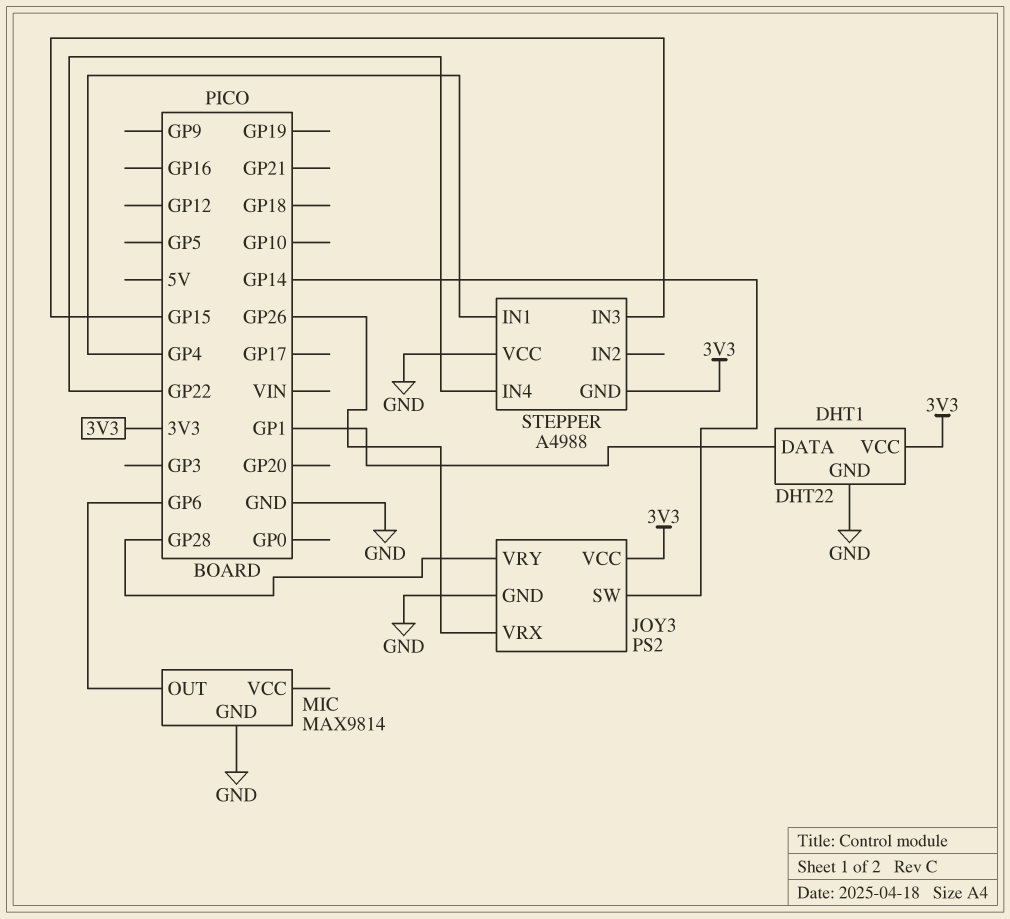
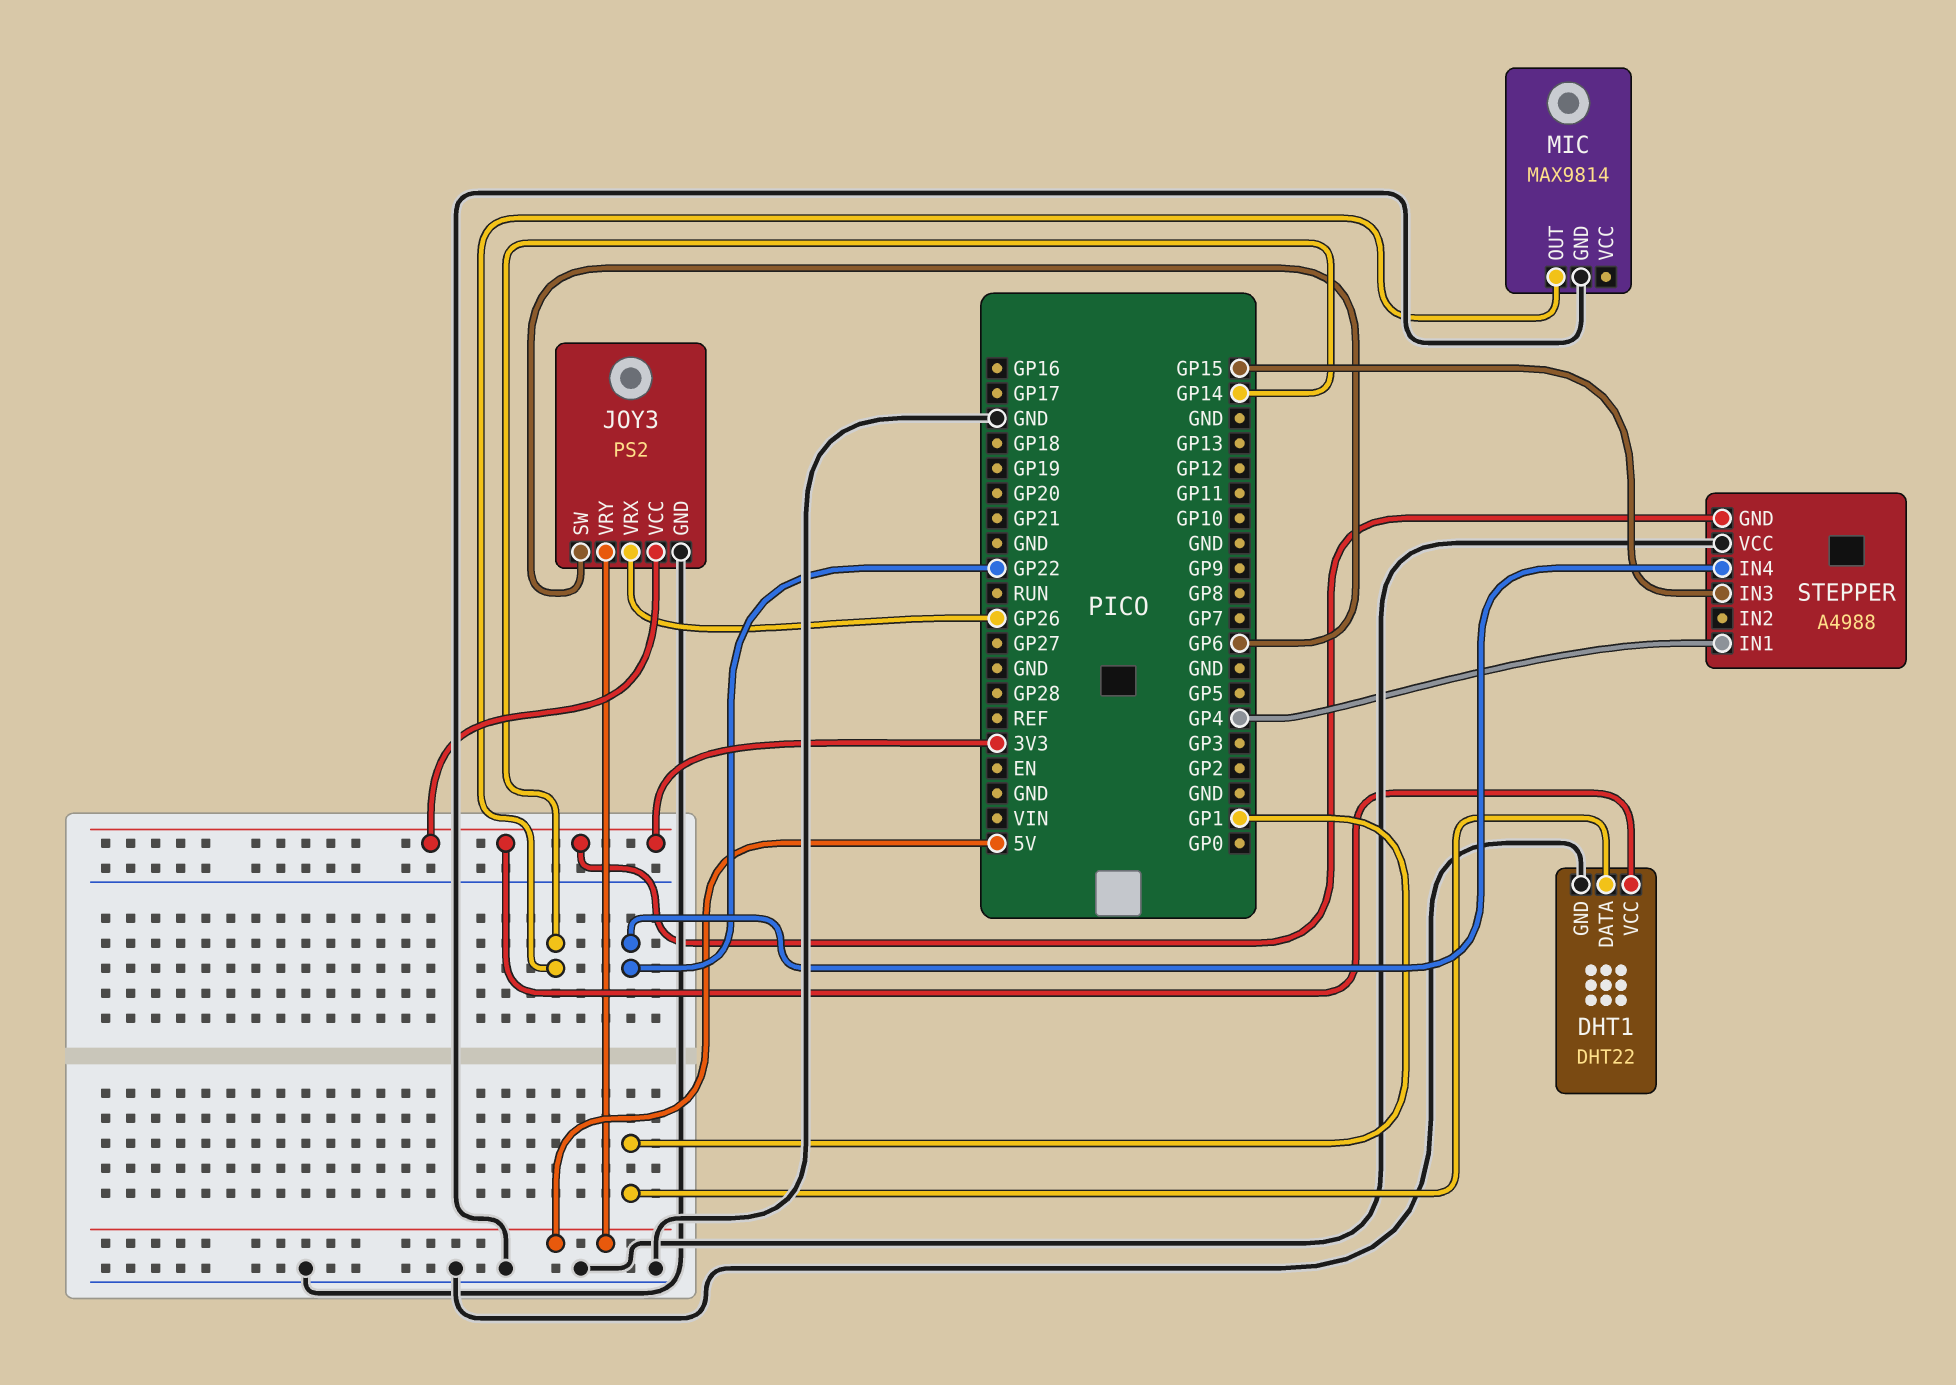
JOY3 pin SW: GP14 -> GP6
JOY3 pin VRY: GP28 -> 5V
MIC pin OUT: GP6 -> GP14

